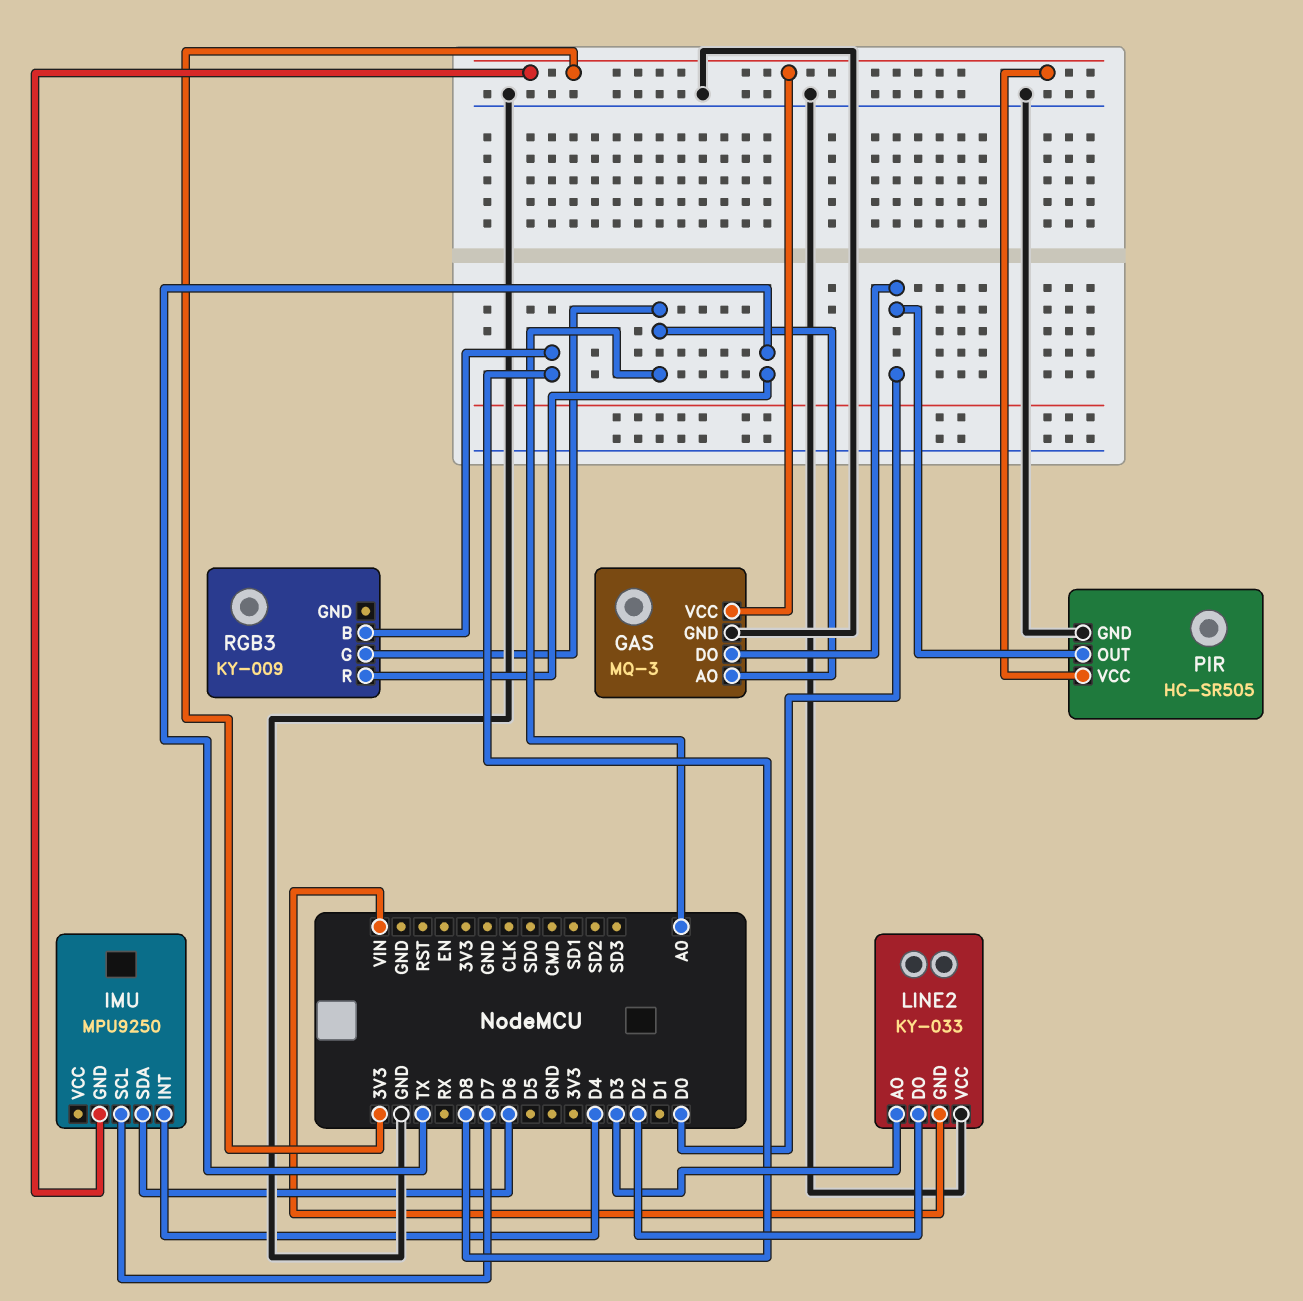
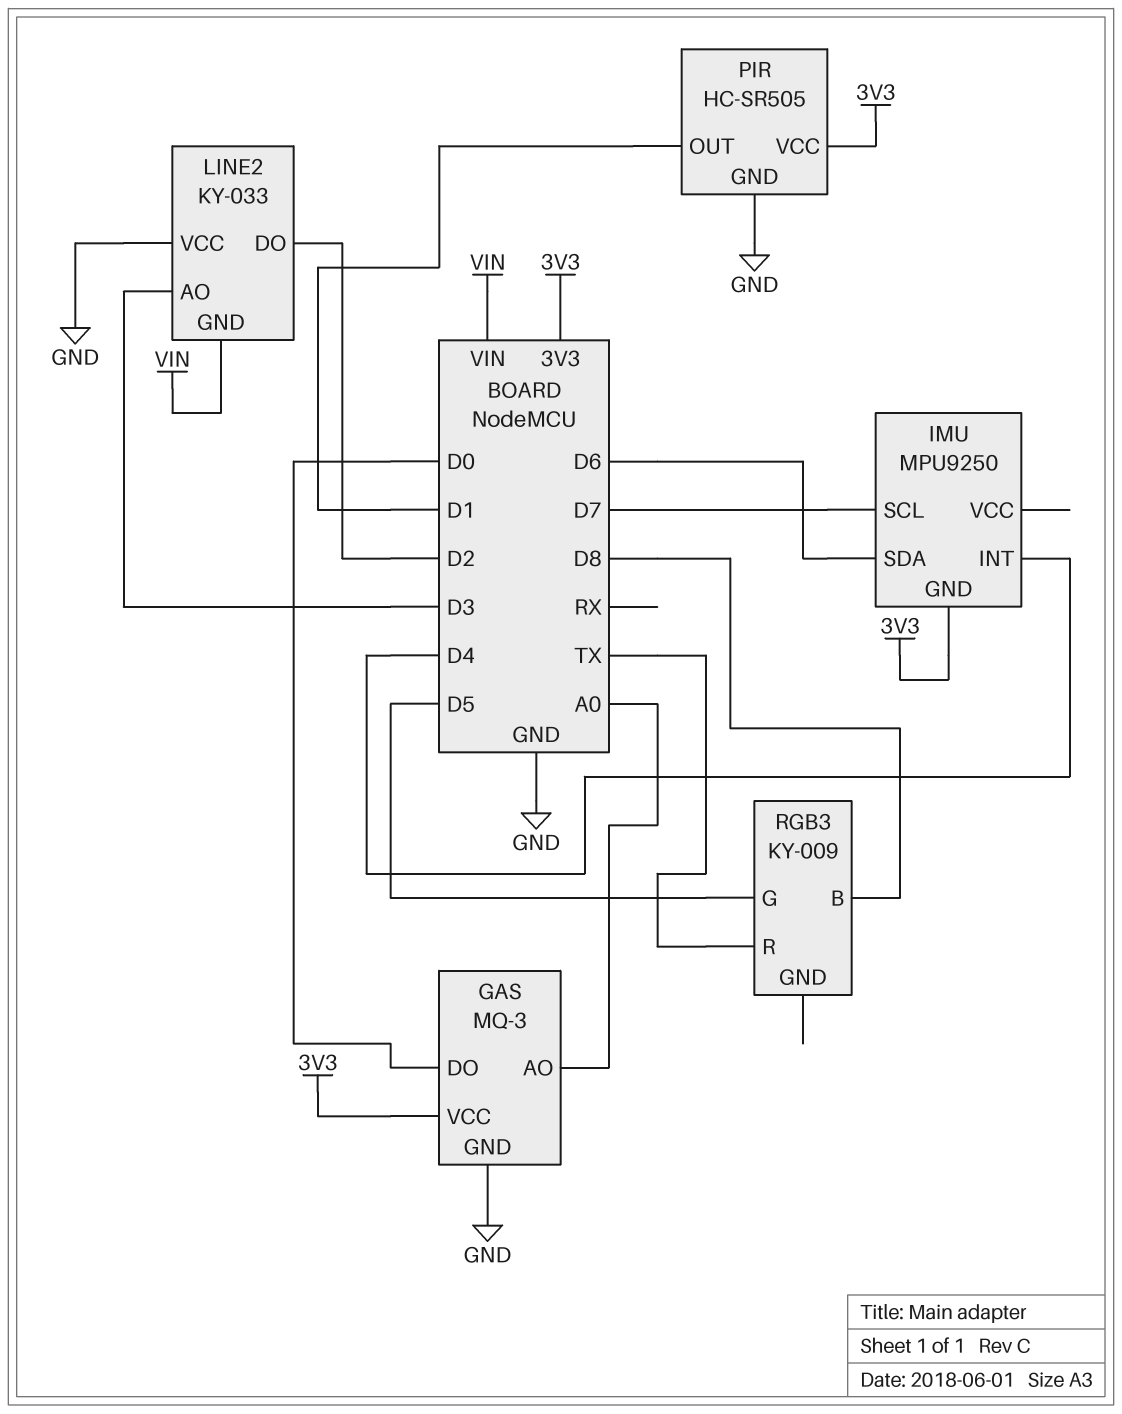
PIR pin OUT: D0 -> D1
RGB3 pin G: A0 -> D5

